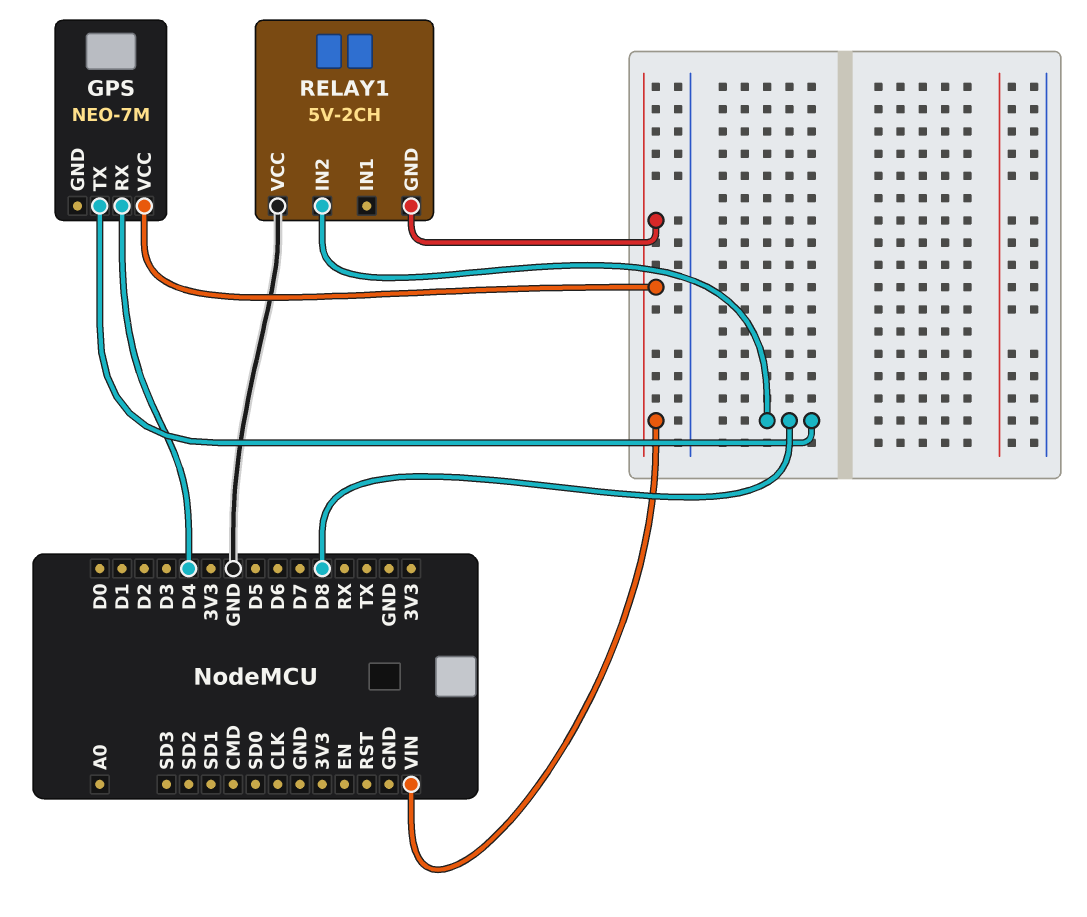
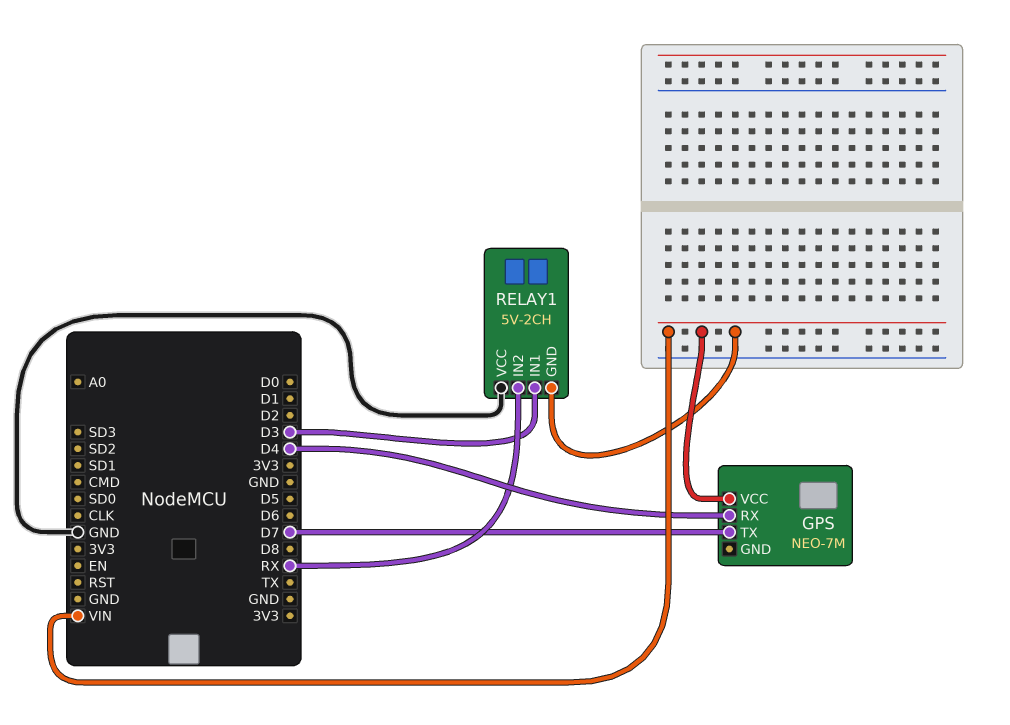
GPS pin TX: D8 -> D7
RELAY1 pin IN1: none -> D3
RELAY1 pin IN2: D8 -> RX

